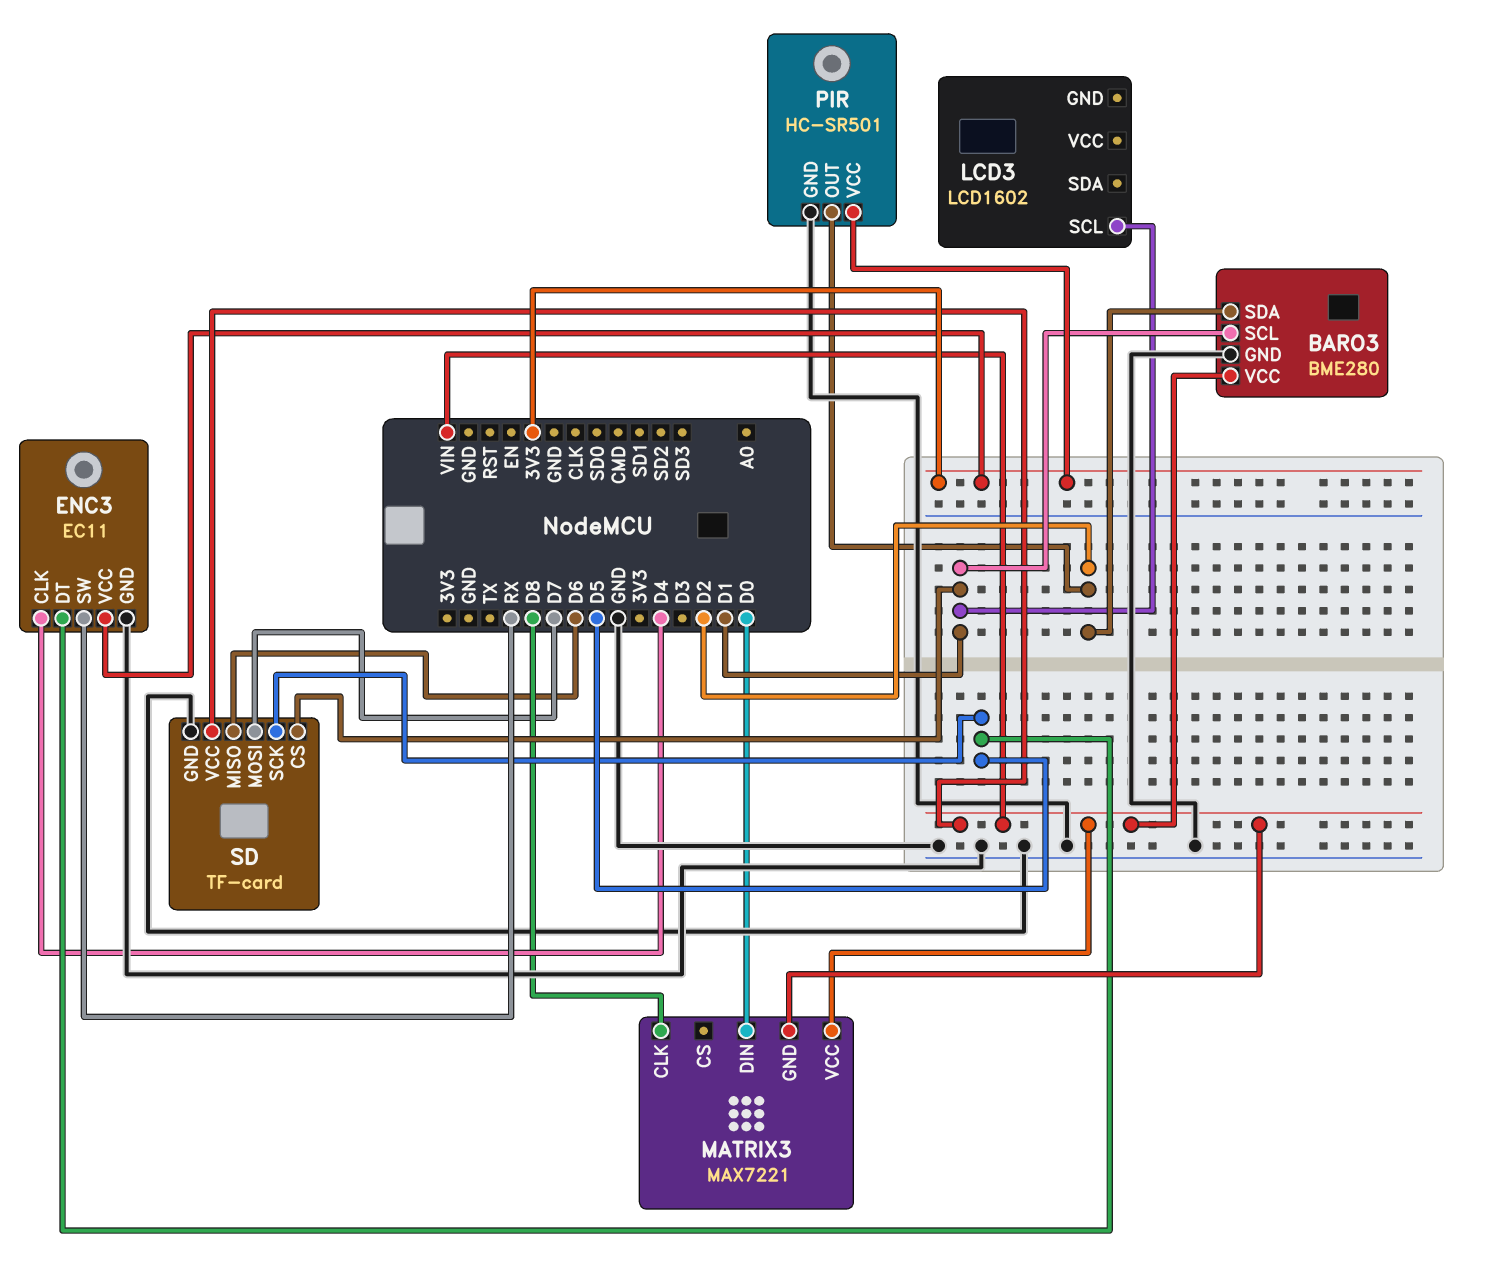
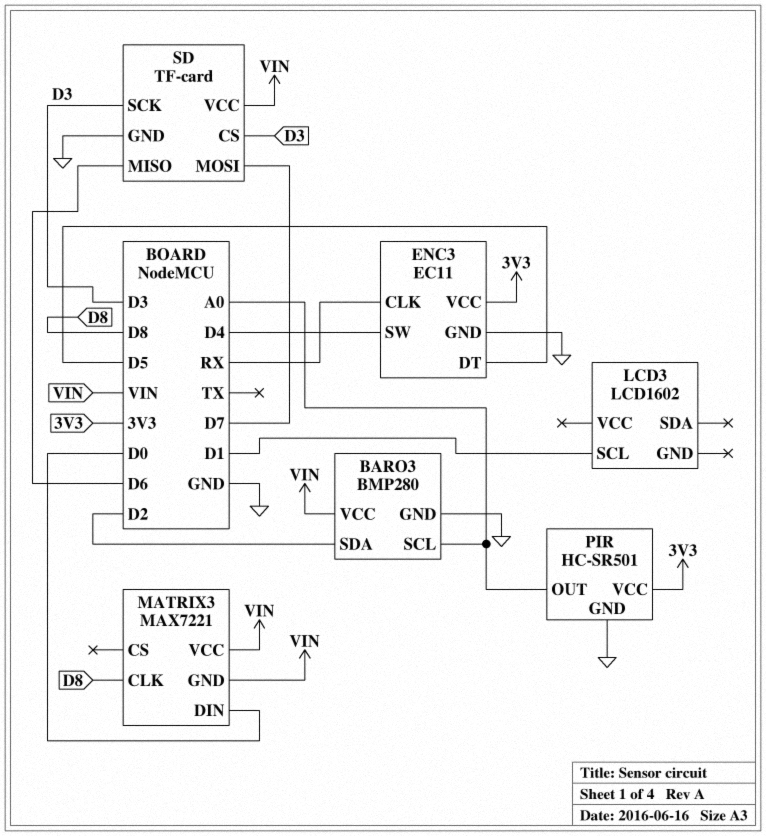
BARO3: BME280 -> BMP280
BARO3 pin SCL: D1 -> A0
ENC3 pin CLK: D4 -> RX
ENC3 pin SW: RX -> D4
PIR pin OUT: D2 -> A0
SD pin CS: D1 -> D3
SD pin SCK: D5 -> D3

